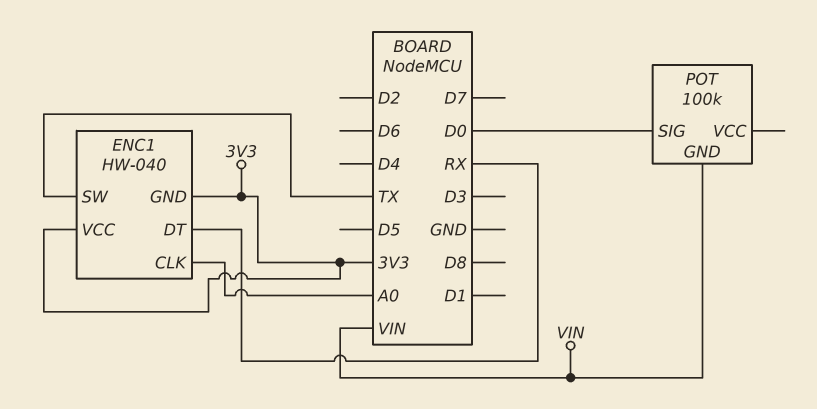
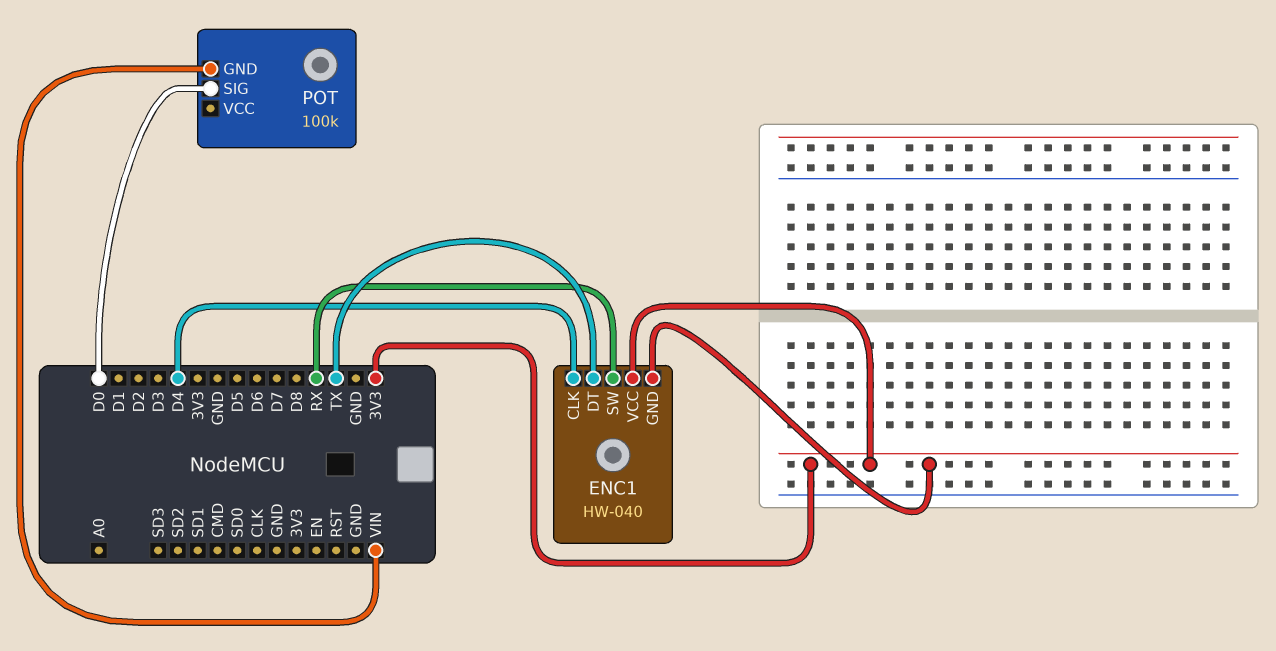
ENC1 pin CLK: A0 -> D4
ENC1 pin DT: RX -> TX
ENC1 pin SW: TX -> RX

